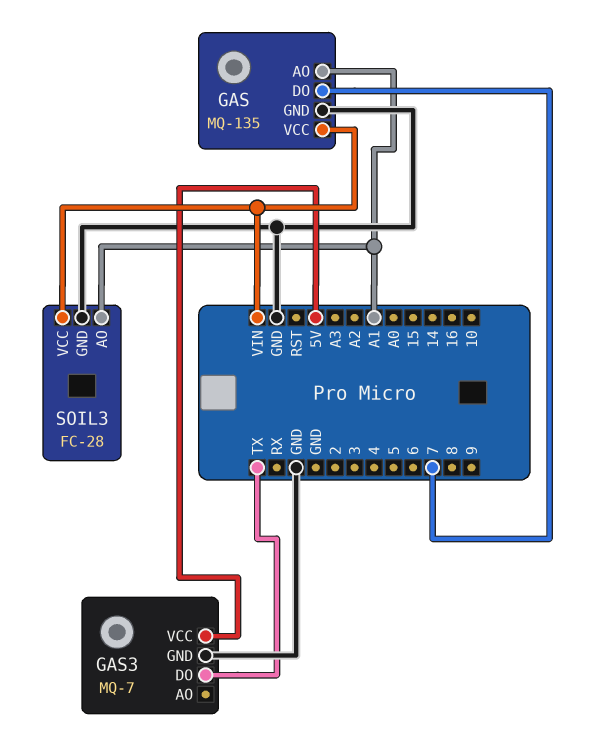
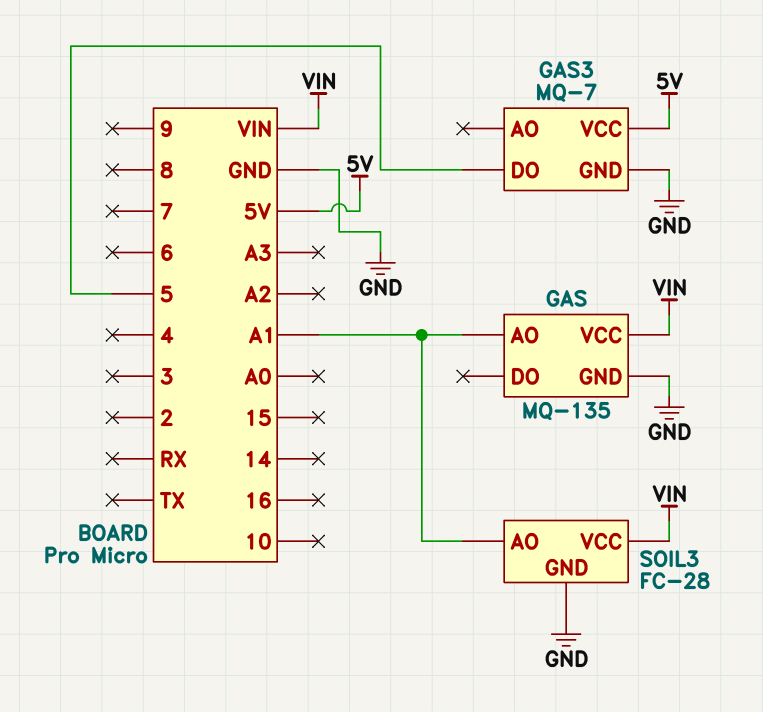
GAS pin DO: 7 -> none
GAS3 pin DO: TX -> 5

